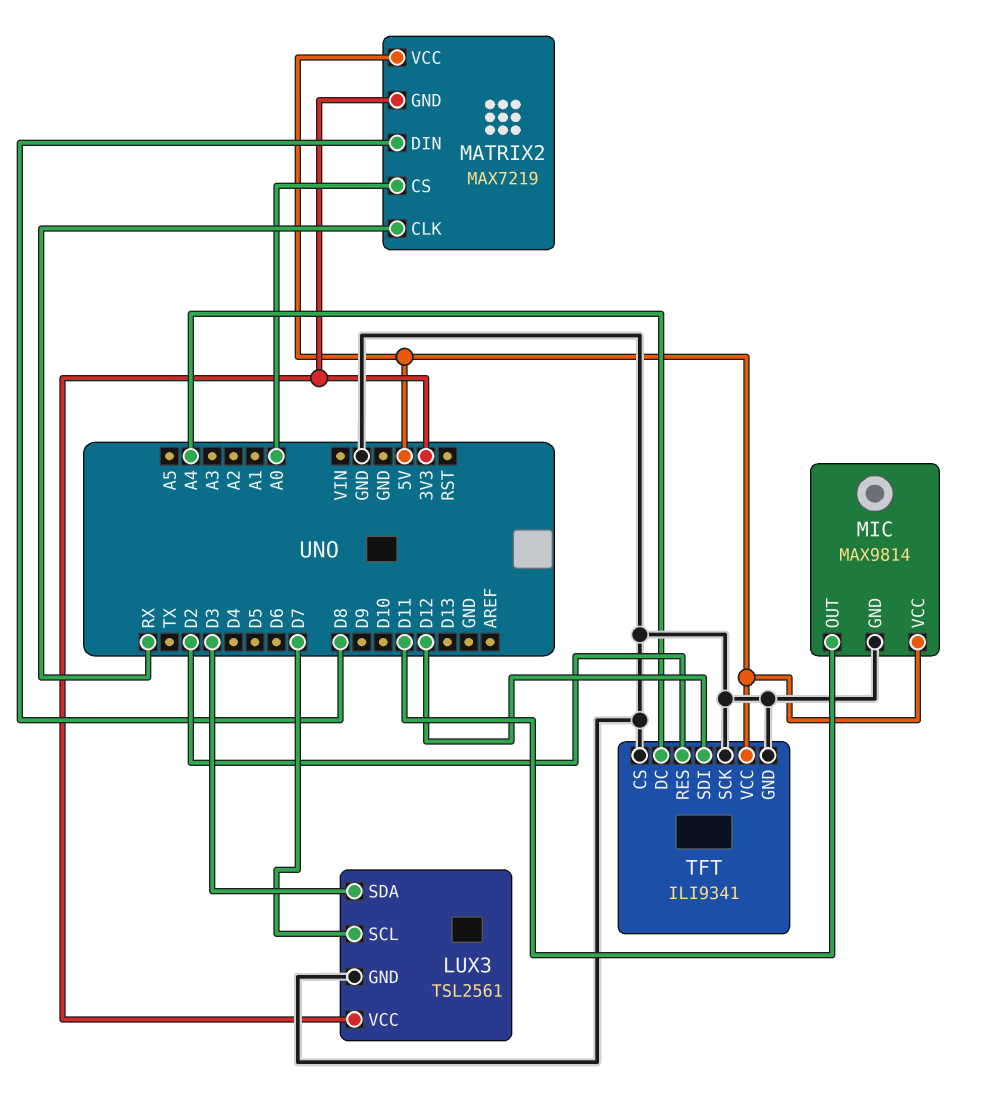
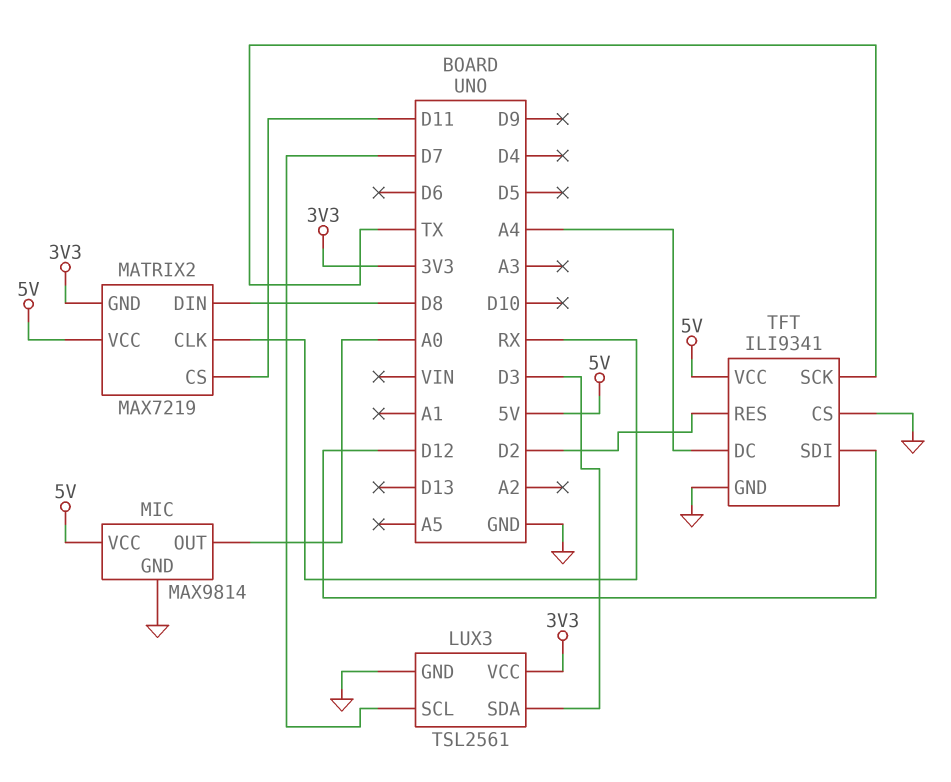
MATRIX2 pin CS: A0 -> D11
MIC pin OUT: D11 -> A0
TFT pin SCK: GND -> TX

